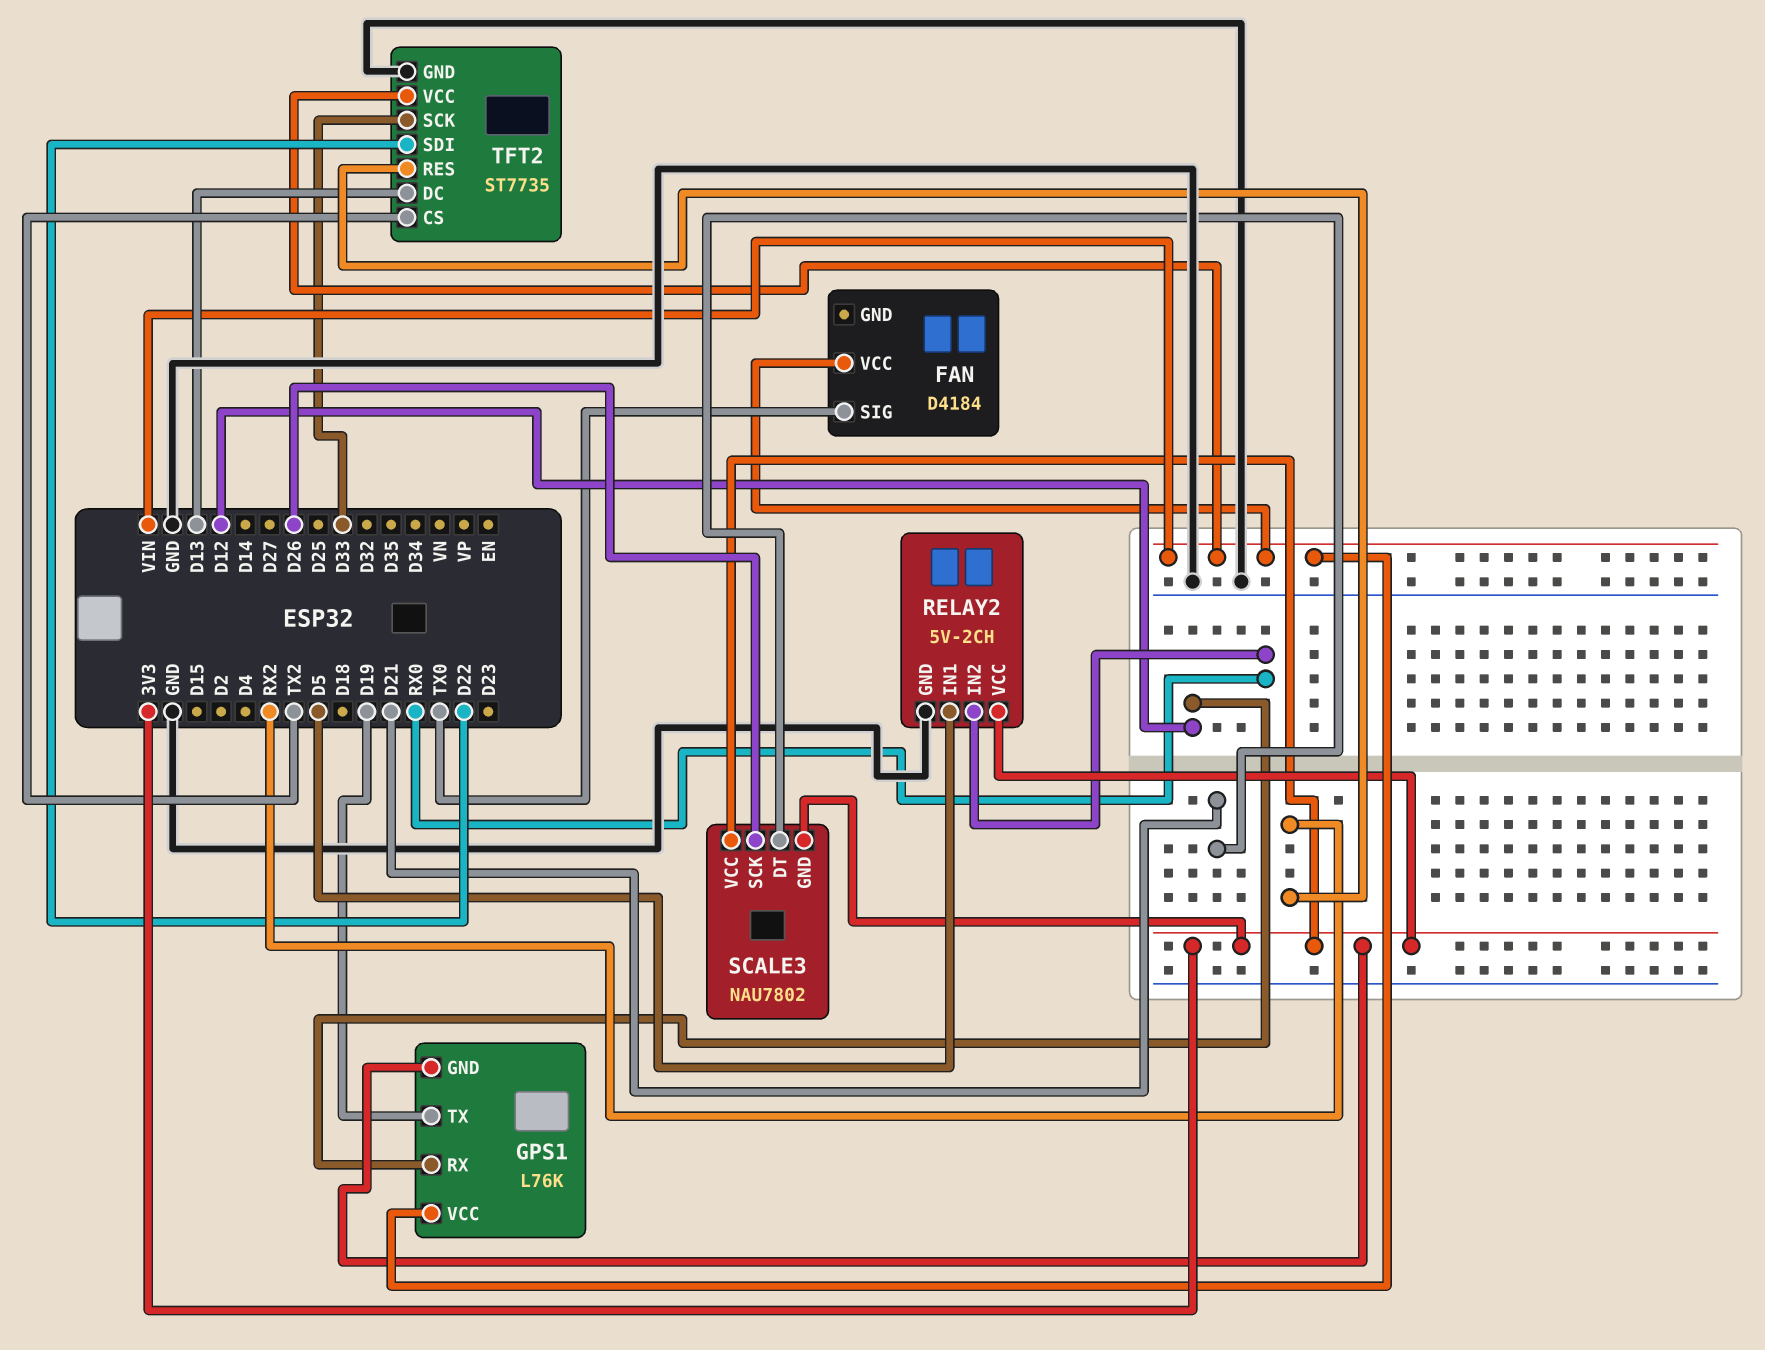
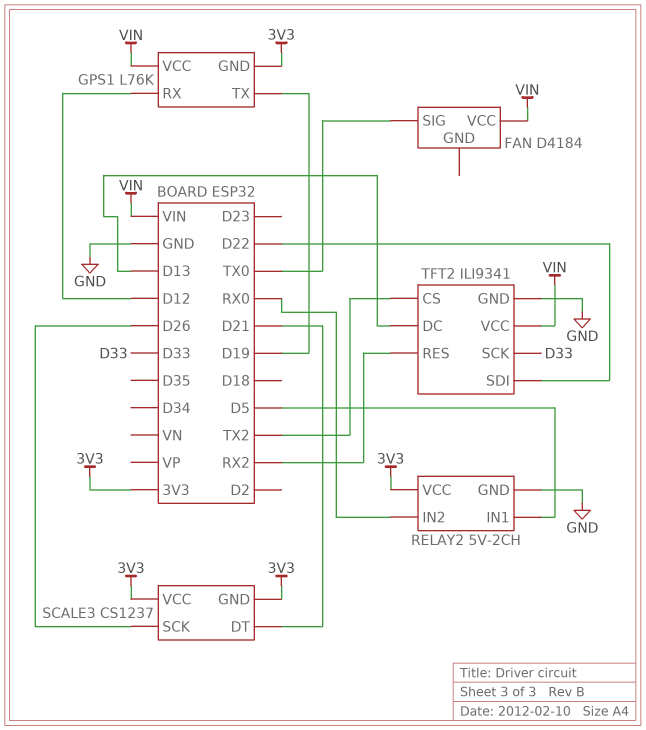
SCALE3: NAU7802 -> CS1237
TFT2: ST7735 -> ILI9341

